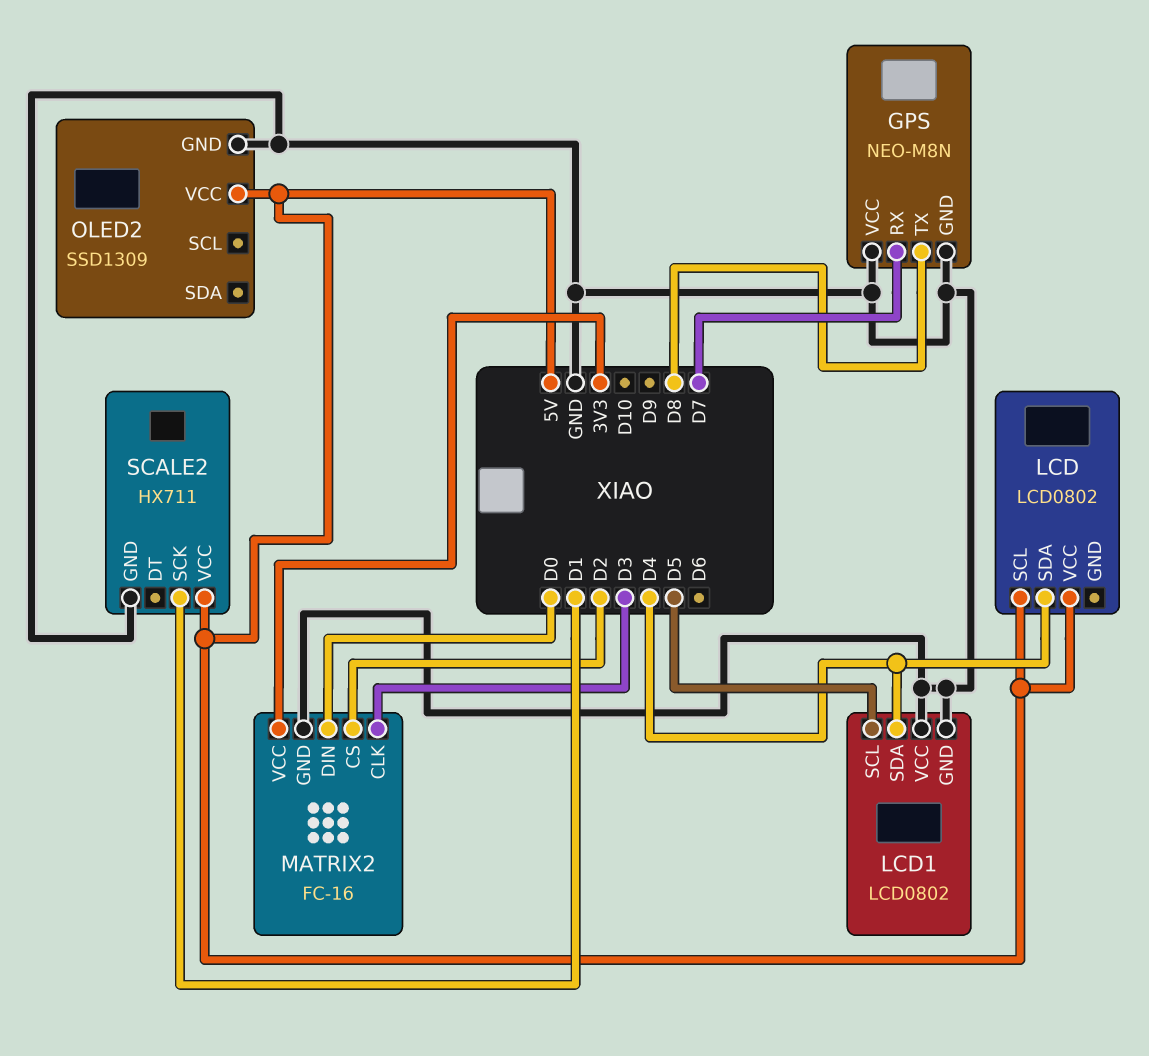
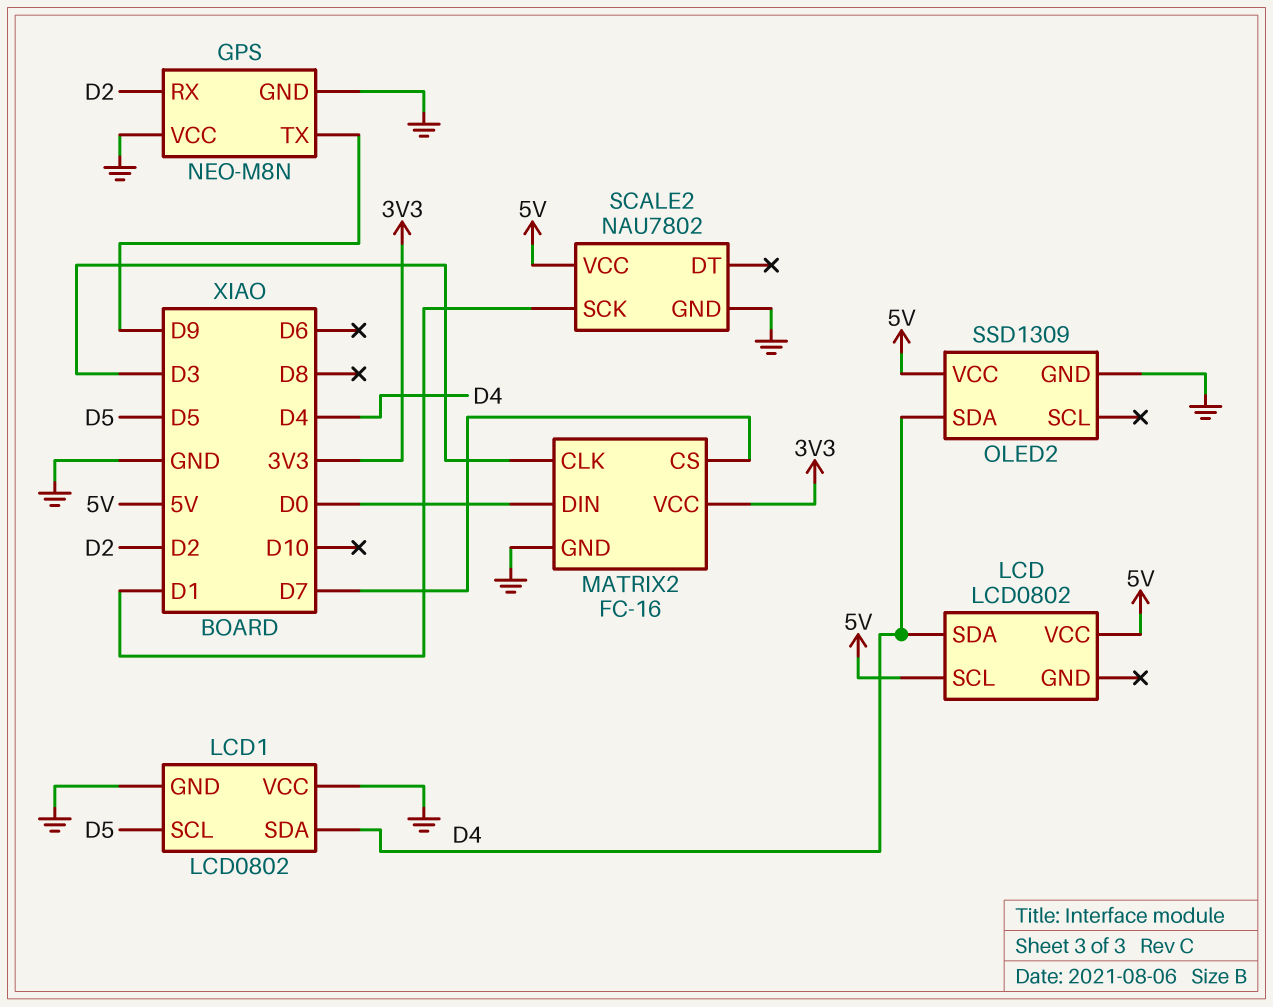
GPS pin RX: D7 -> D2
GPS pin TX: D8 -> D9
MATRIX2 pin CS: D2 -> D7
OLED2 pin SDA: none -> D4
SCALE2: HX711 -> NAU7802

